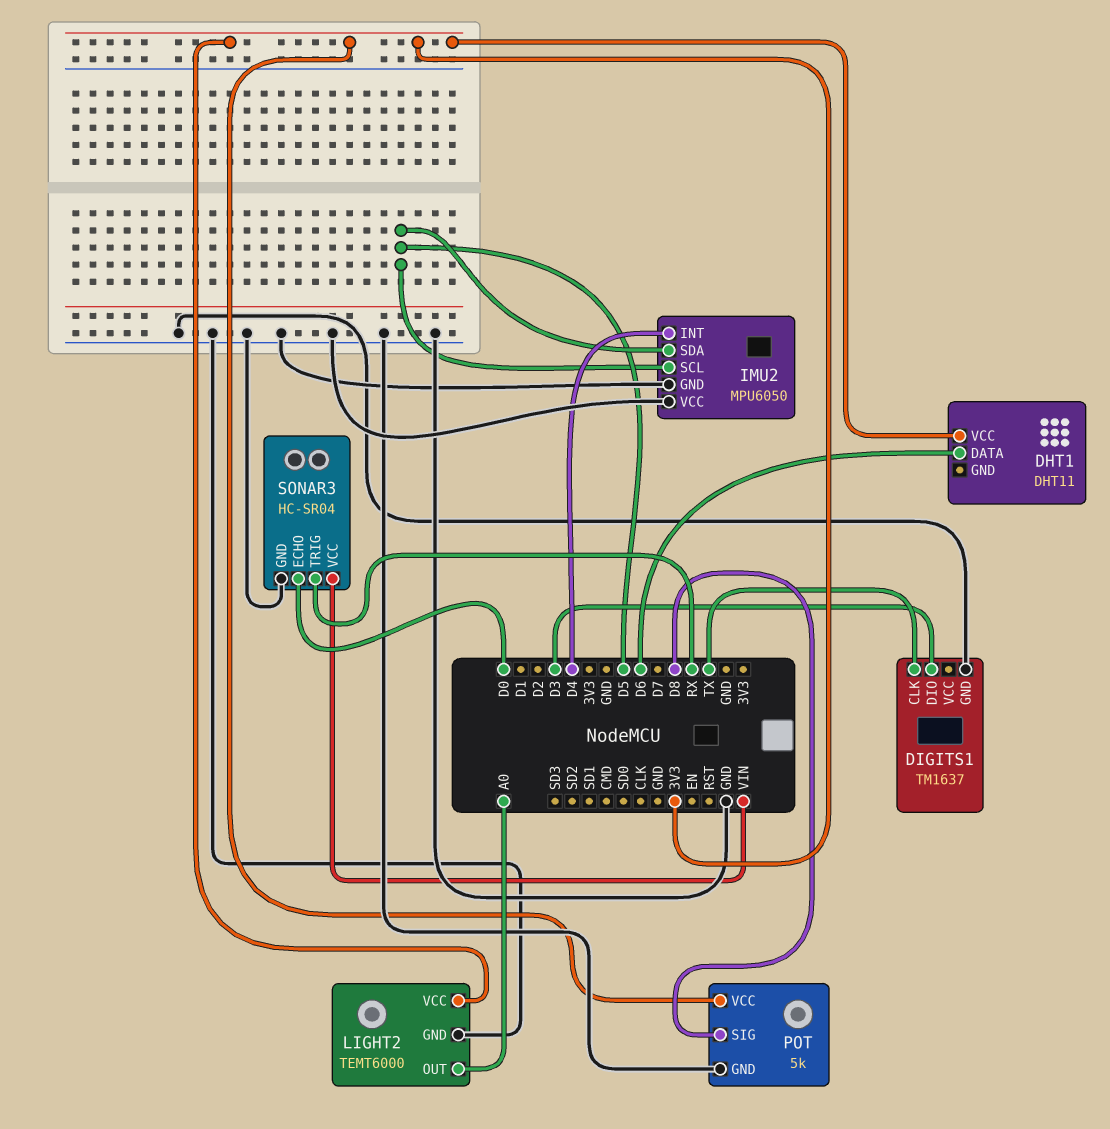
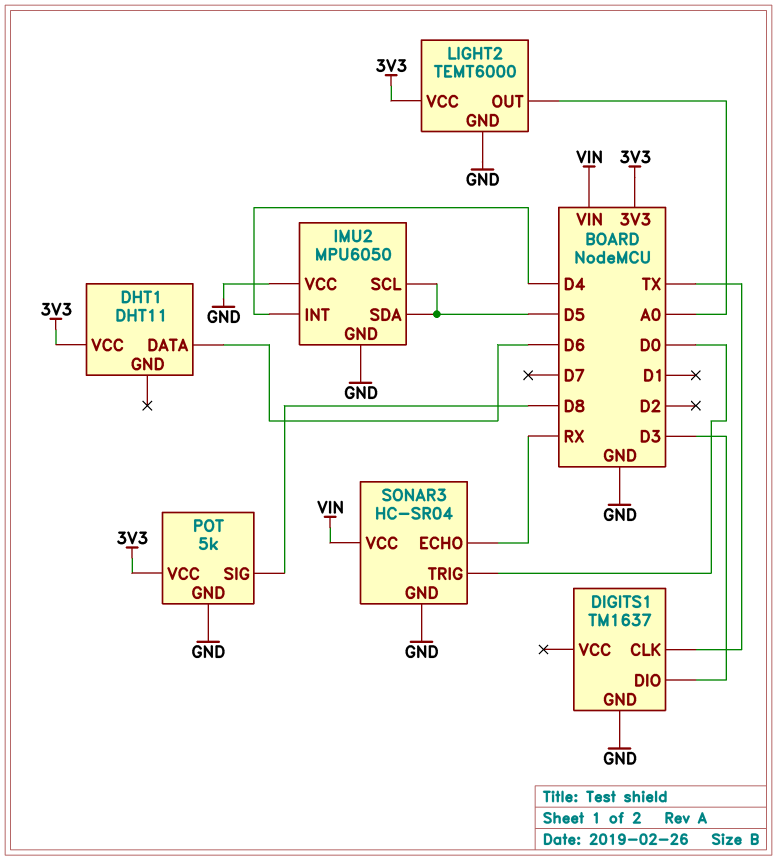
SONAR3 pin ECHO: D0 -> RX
SONAR3 pin TRIG: RX -> D0

